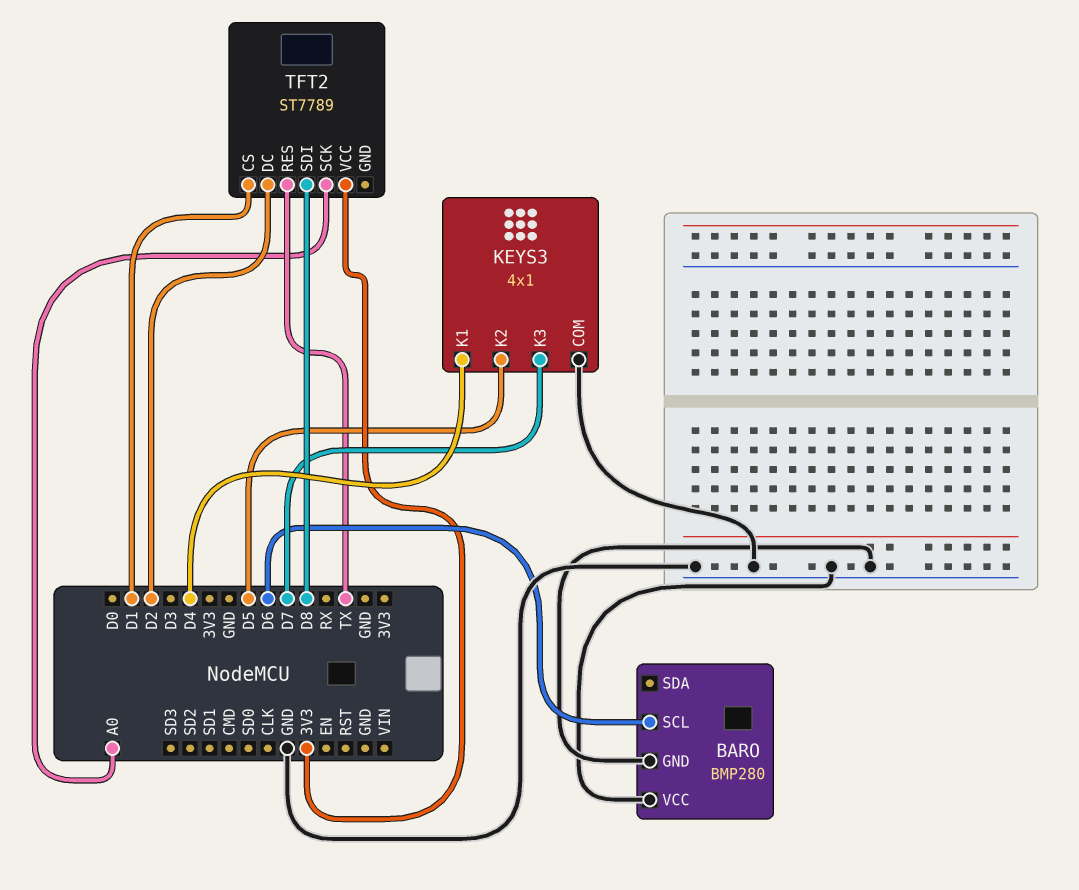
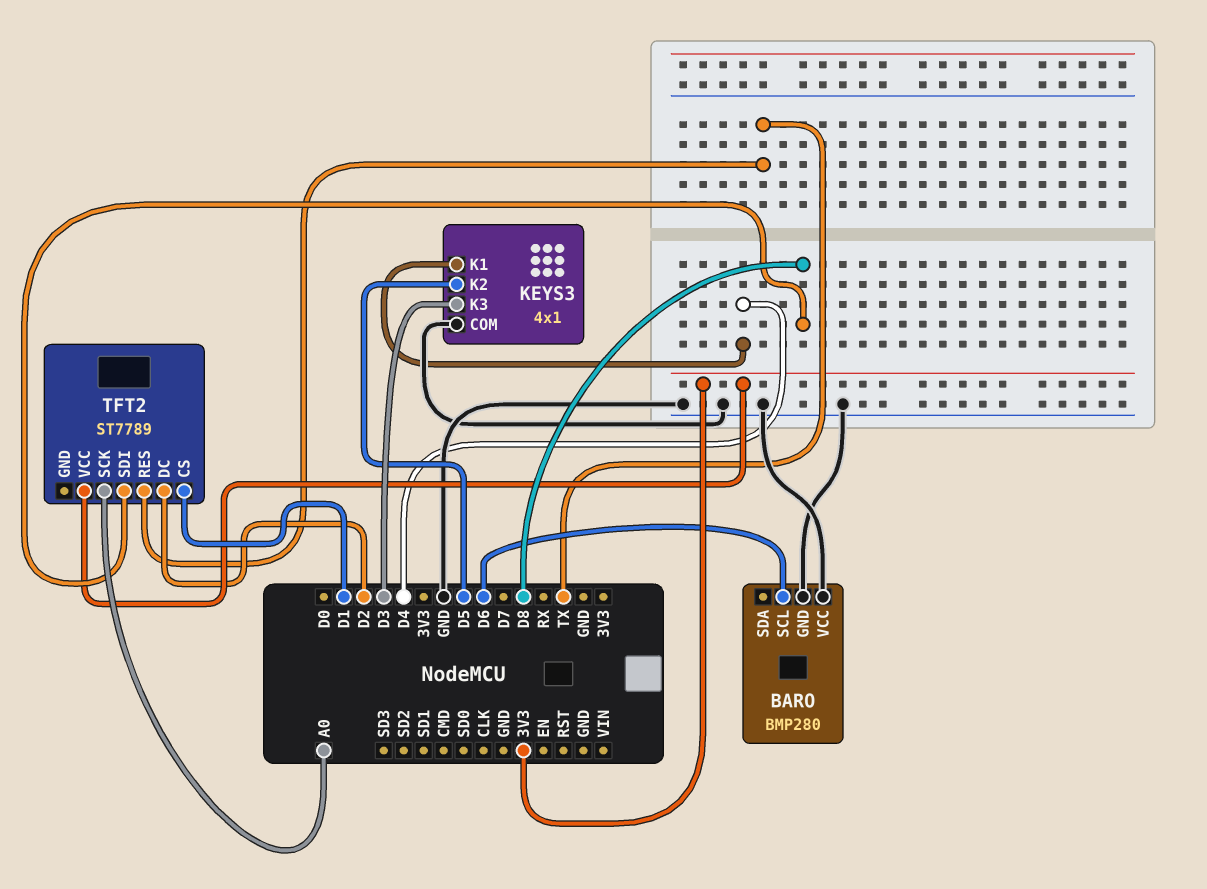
KEYS3 pin K3: D7 -> D3

